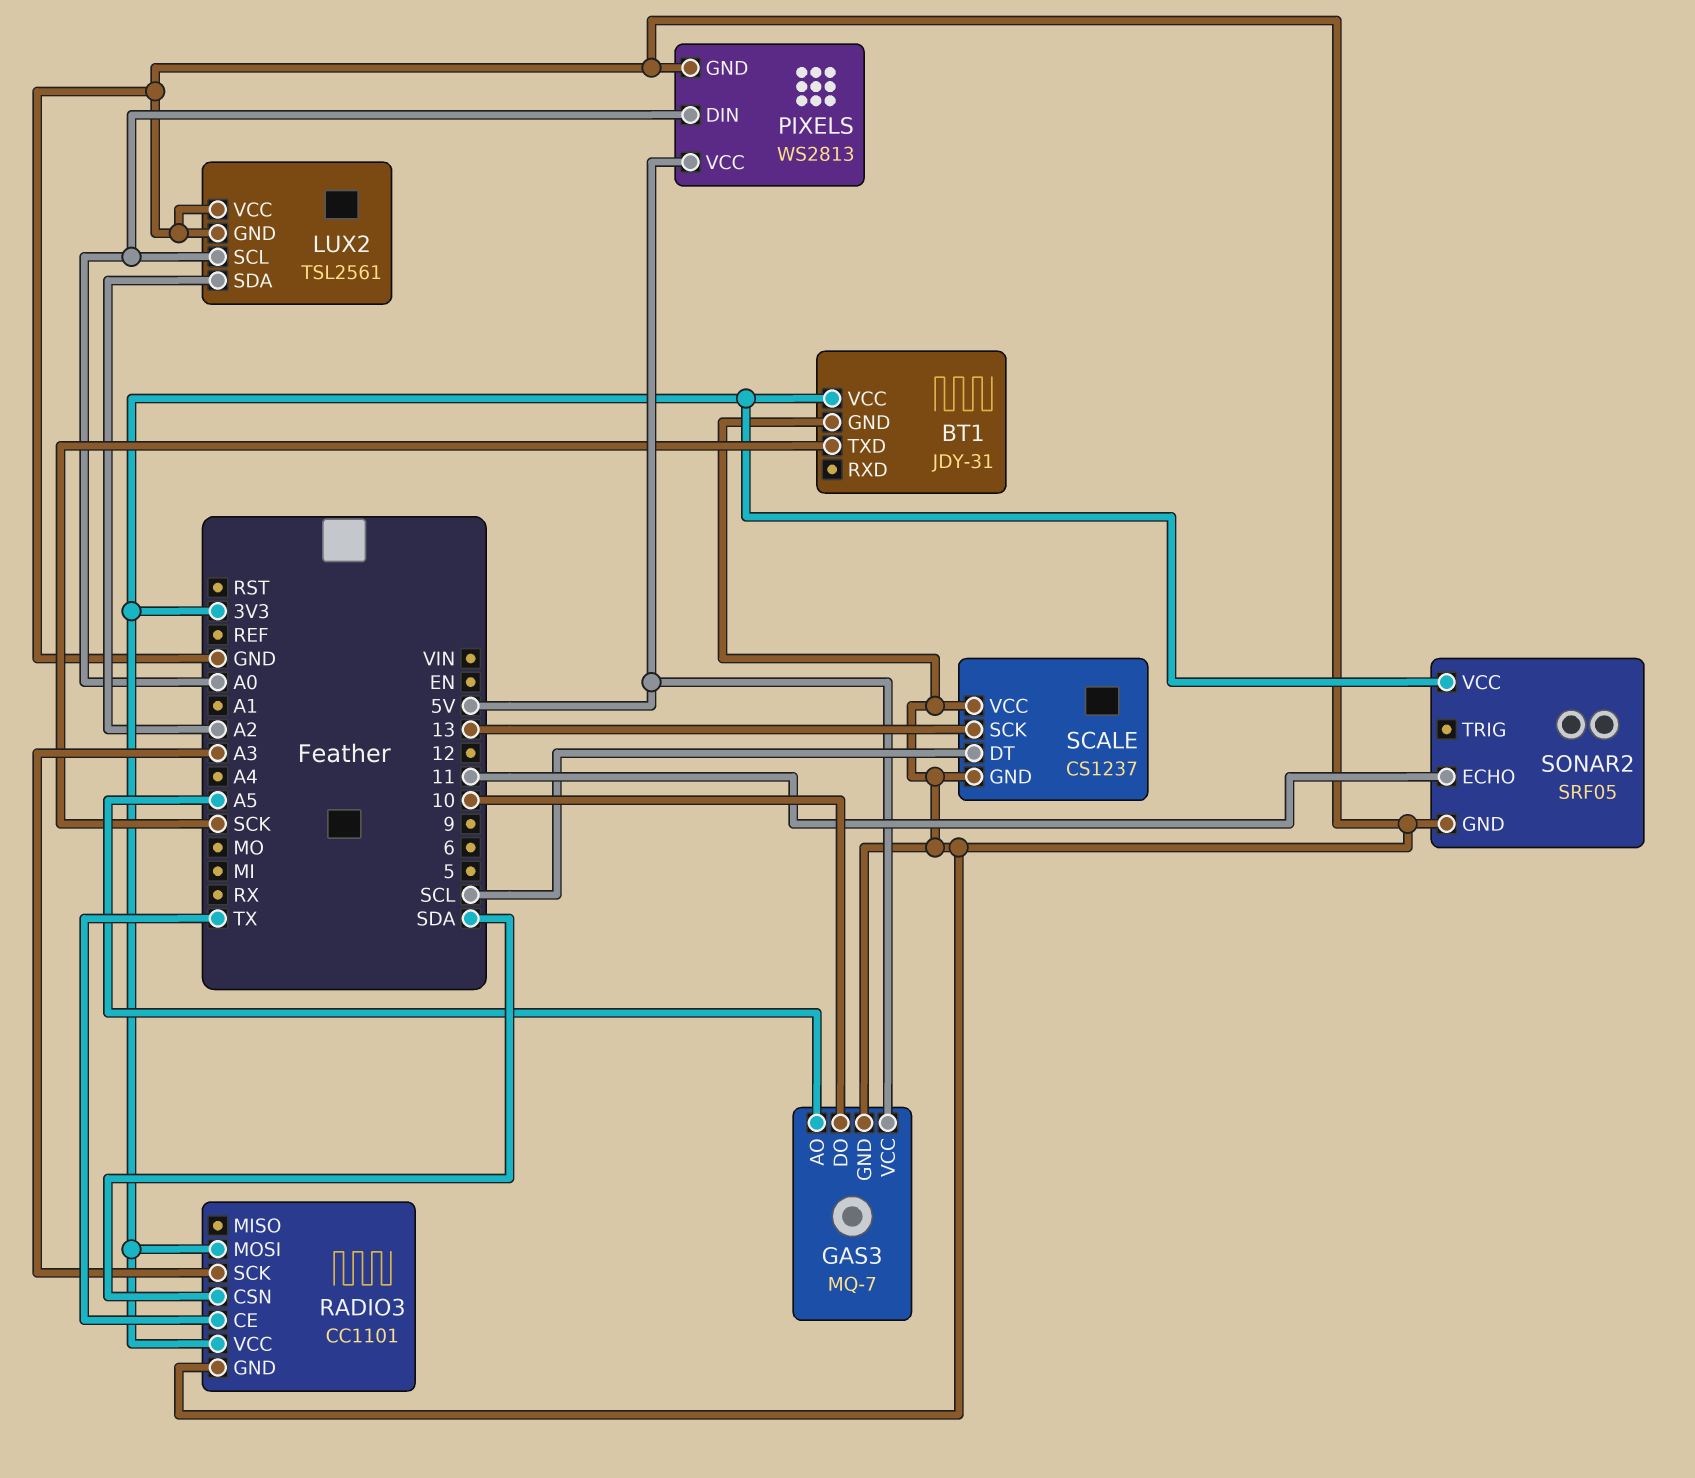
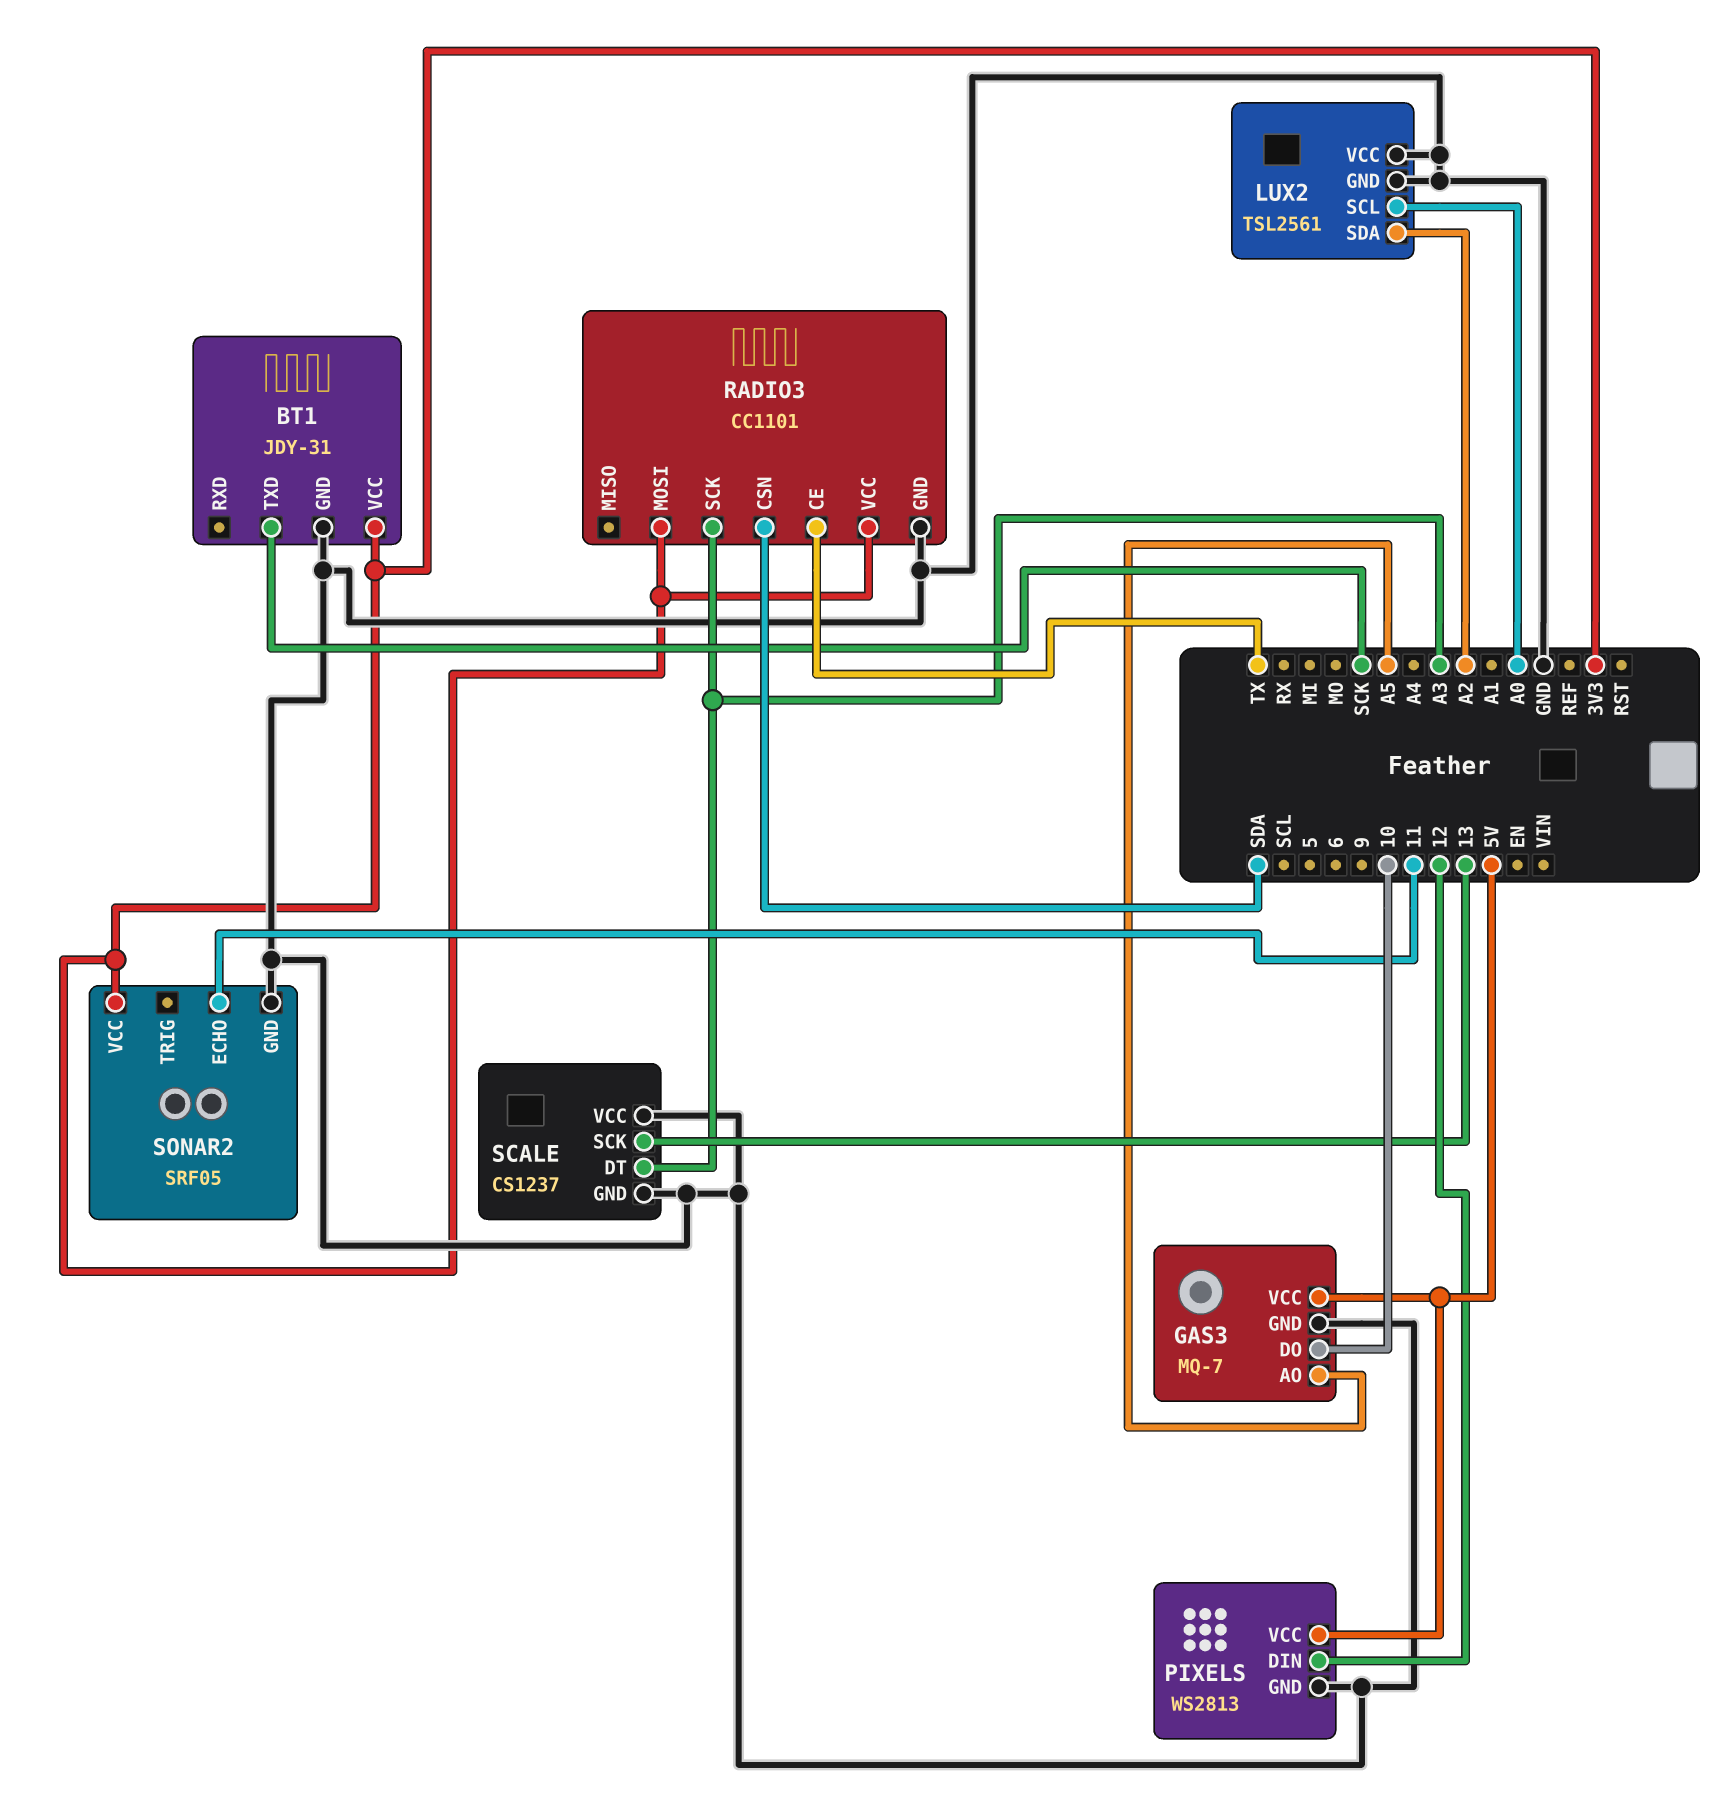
PIXELS pin DIN: A0 -> 12
SCALE pin DT: SCL -> A3

